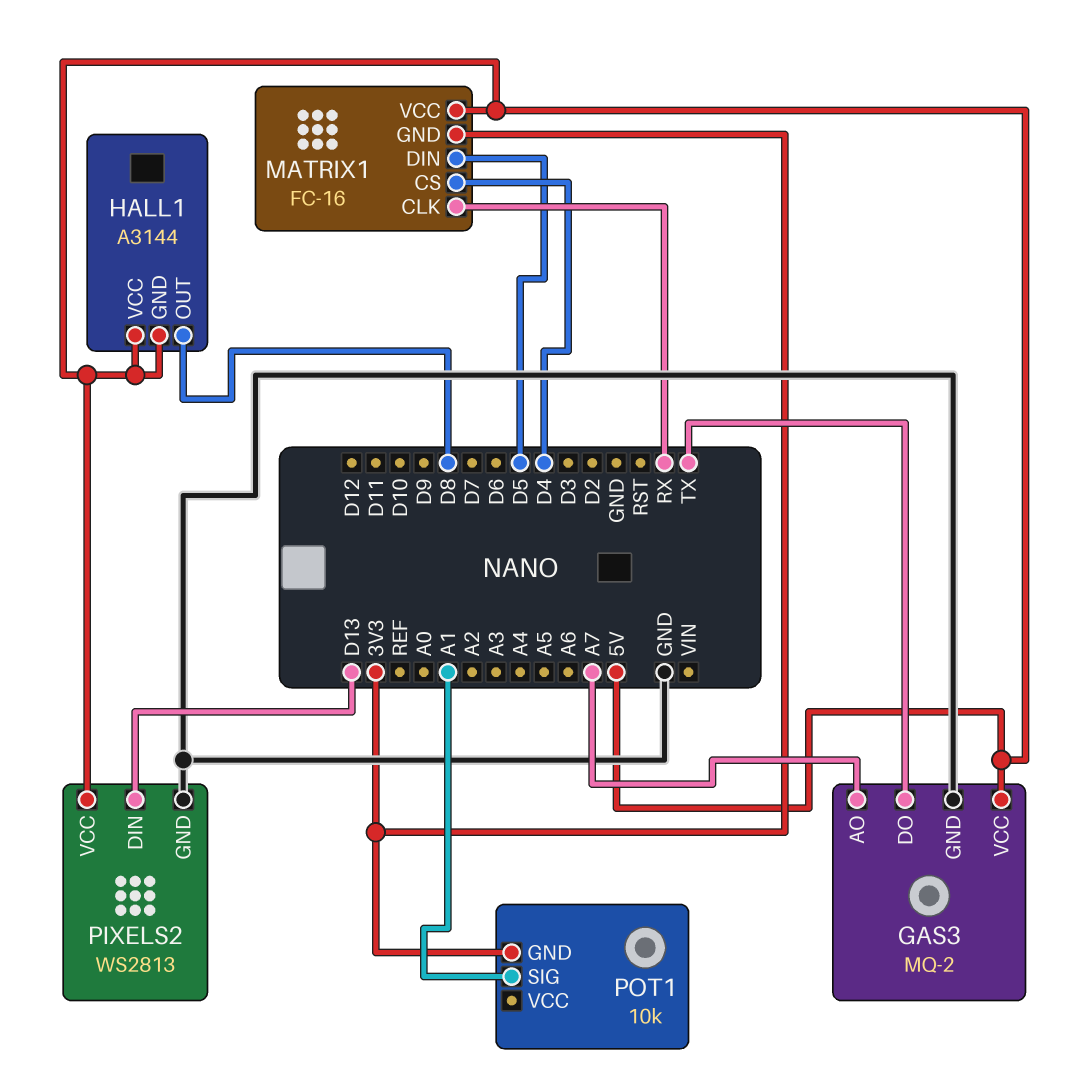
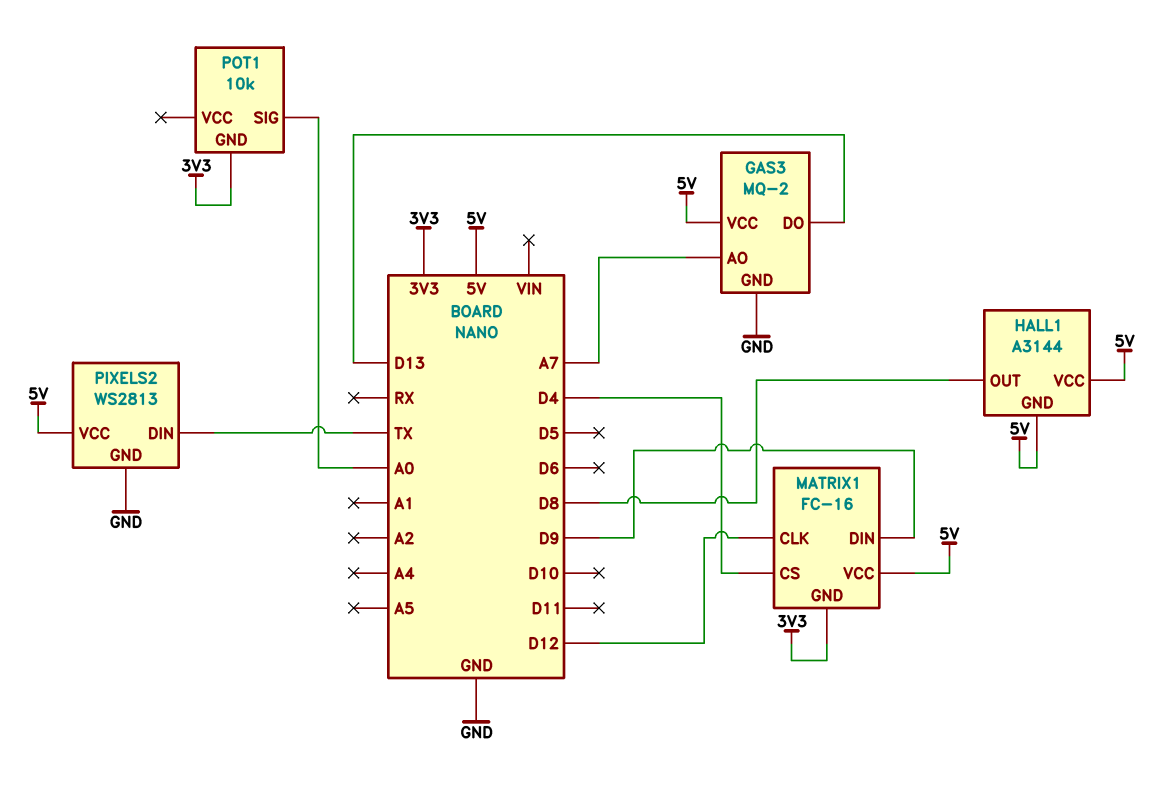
GAS3 pin DO: TX -> D13
MATRIX1 pin CLK: RX -> D12
MATRIX1 pin DIN: D5 -> D9
PIXELS2 pin DIN: D13 -> TX
POT1 pin SIG: A1 -> A0

